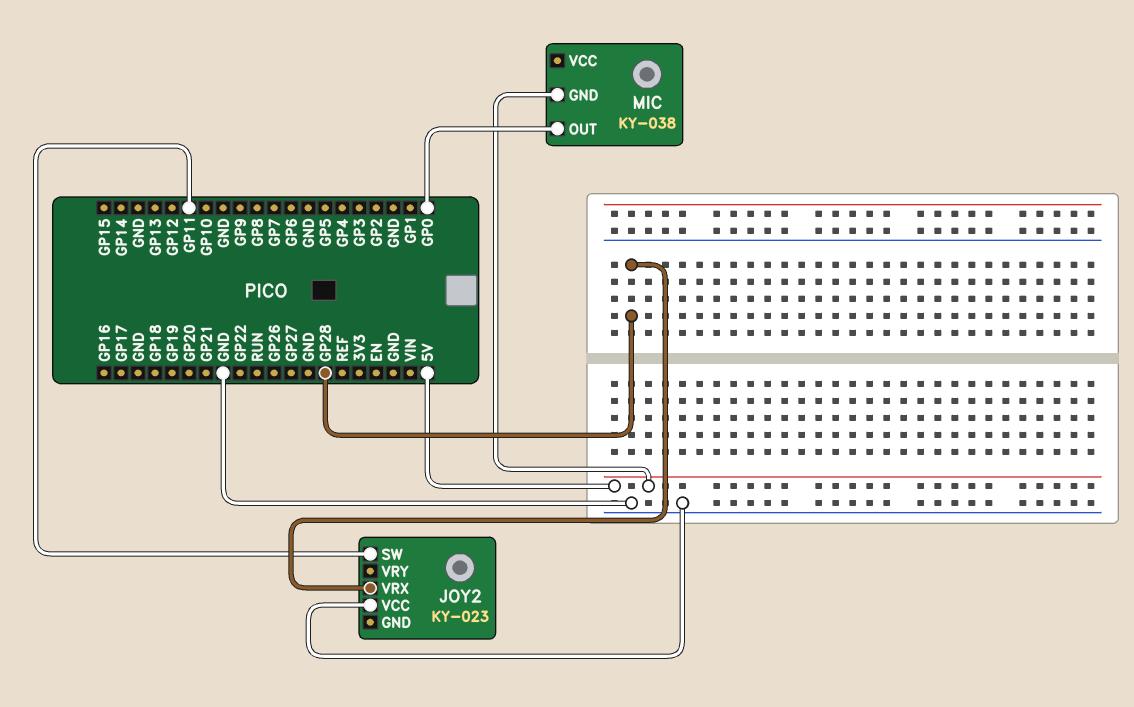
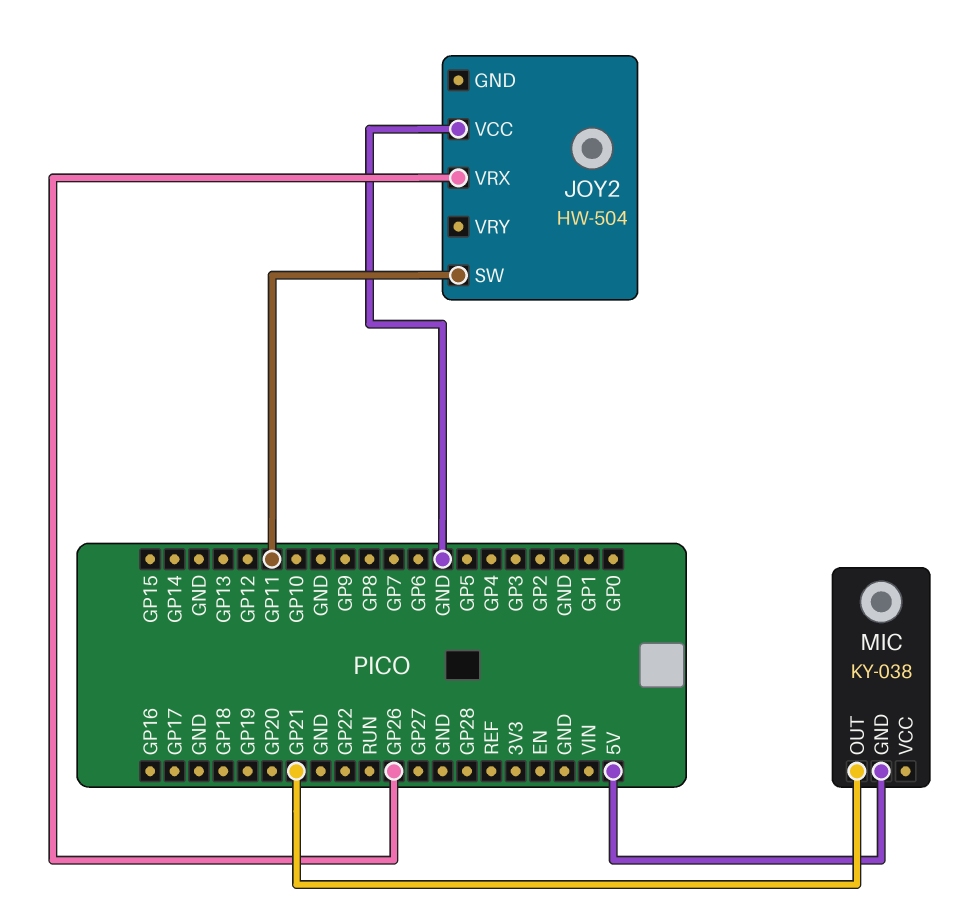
JOY2: KY-023 -> HW-504
JOY2 pin VRX: GP28 -> GP26
MIC pin OUT: GP0 -> GP21

